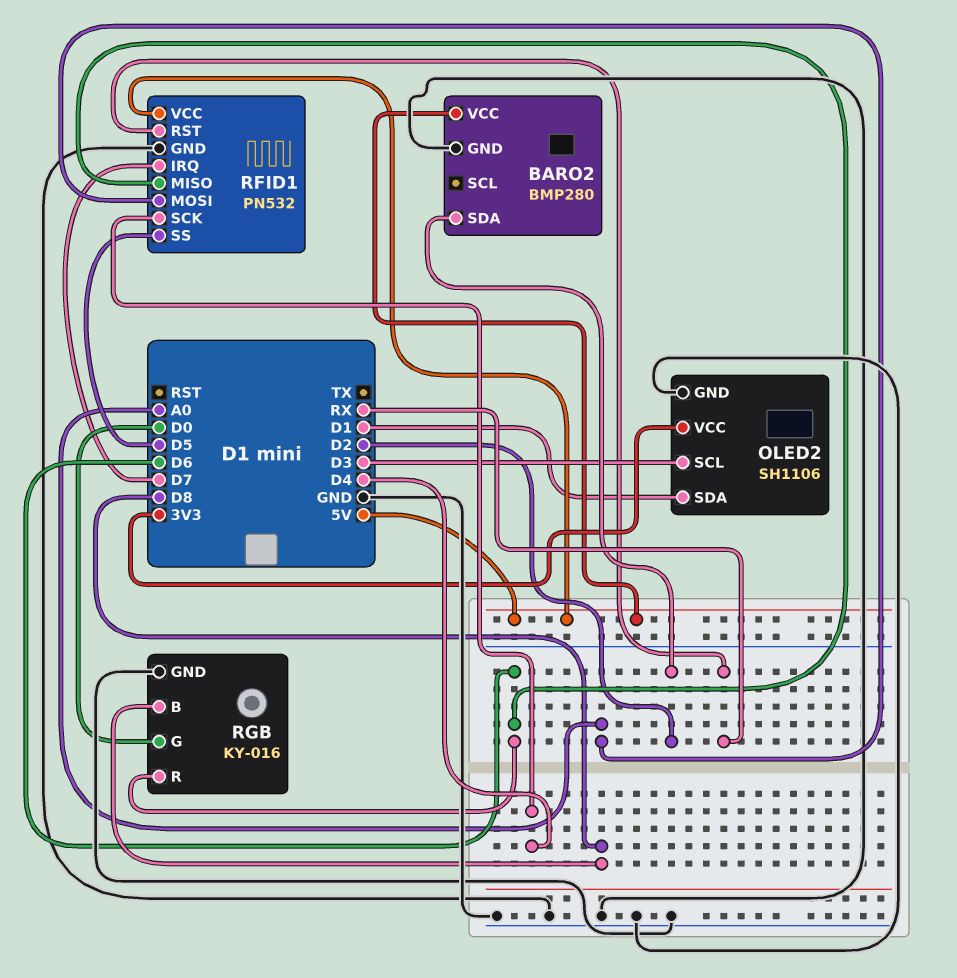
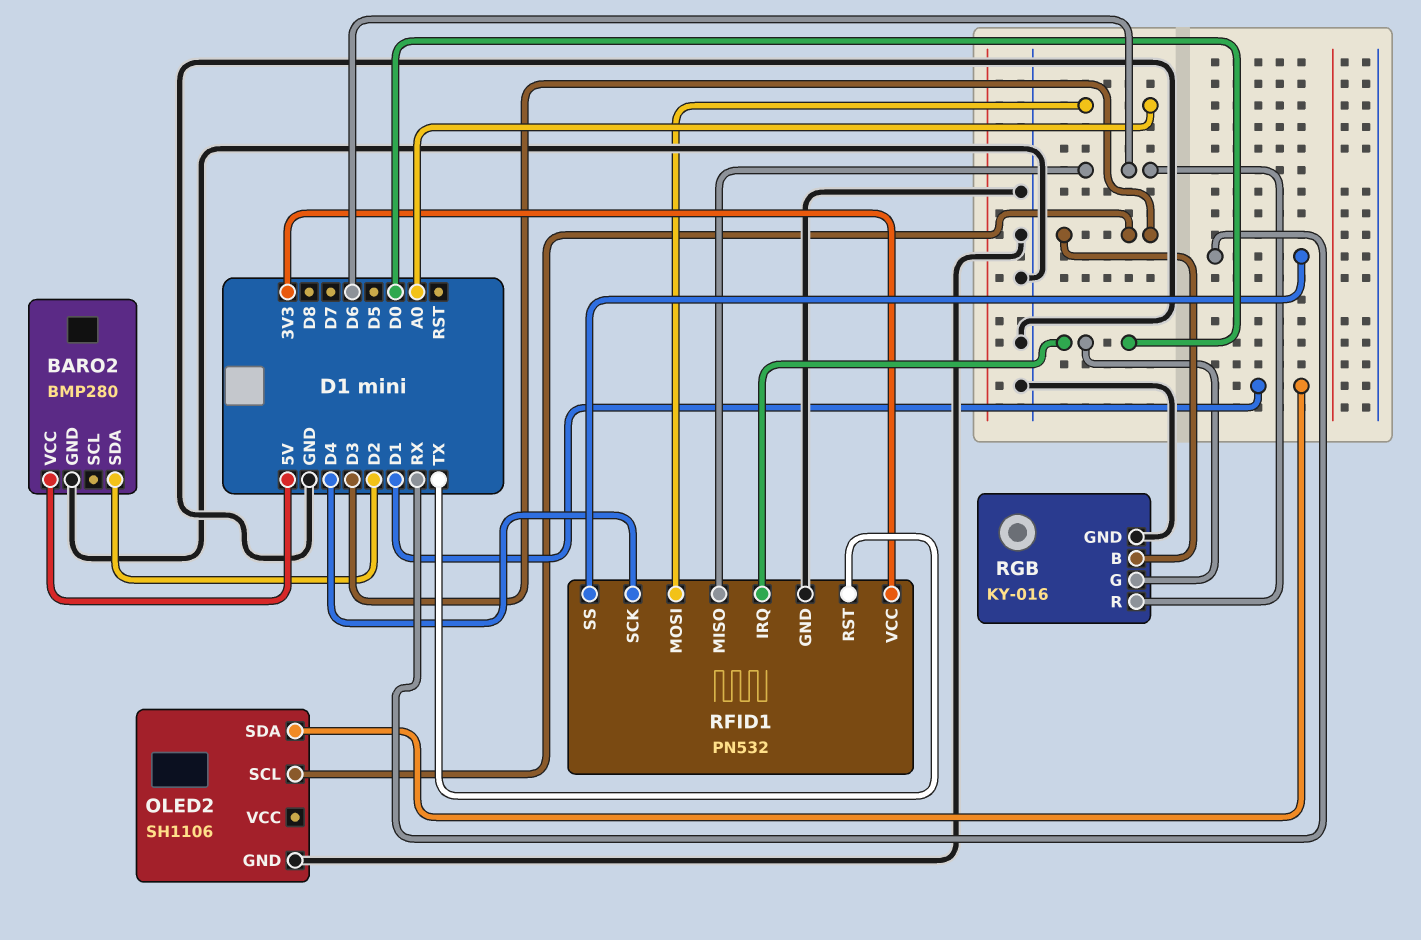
OLED2 pin VCC: 3V3 -> none
RFID1 pin IRQ: D7 -> D0
RFID1 pin RST: RX -> TX
RFID1 pin SS: D5 -> RX
RFID1 pin VCC: 5V -> 3V3
RGB pin B: D8 -> D3

